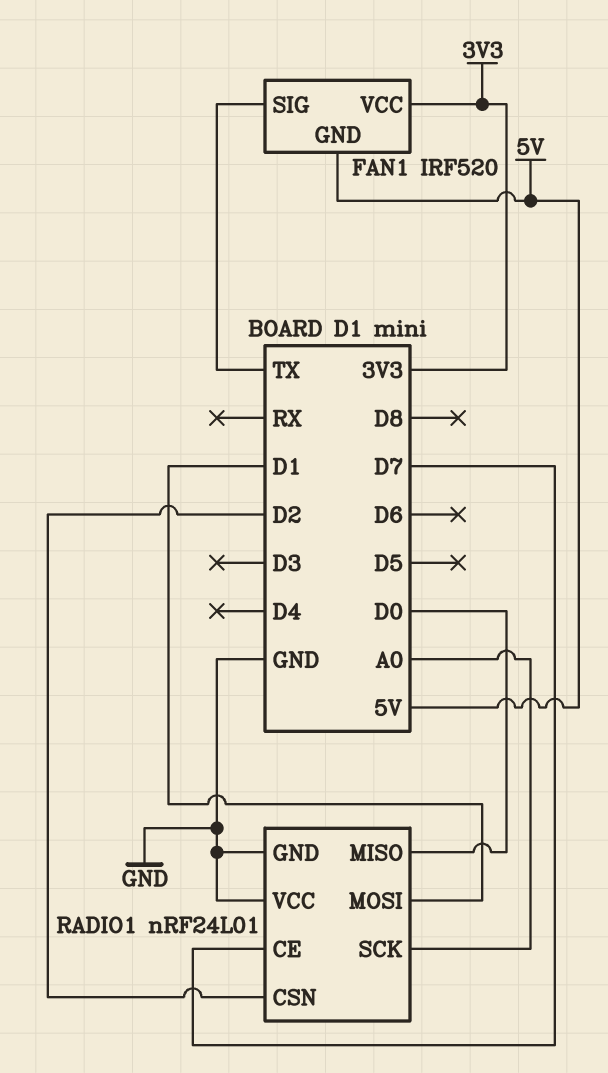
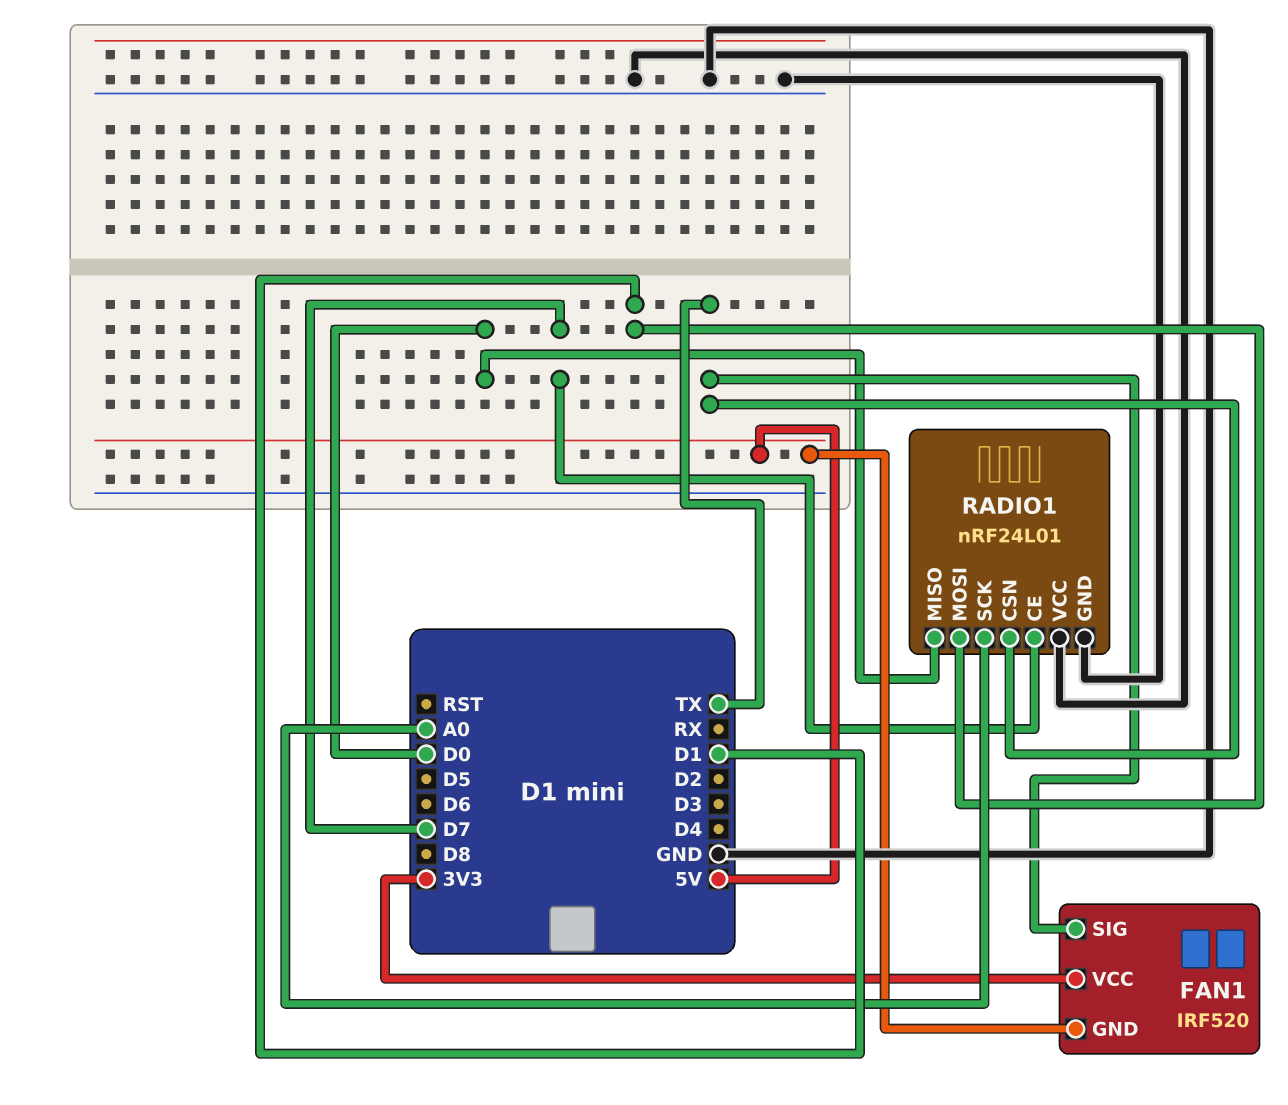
RADIO1 pin CSN: D2 -> TX

